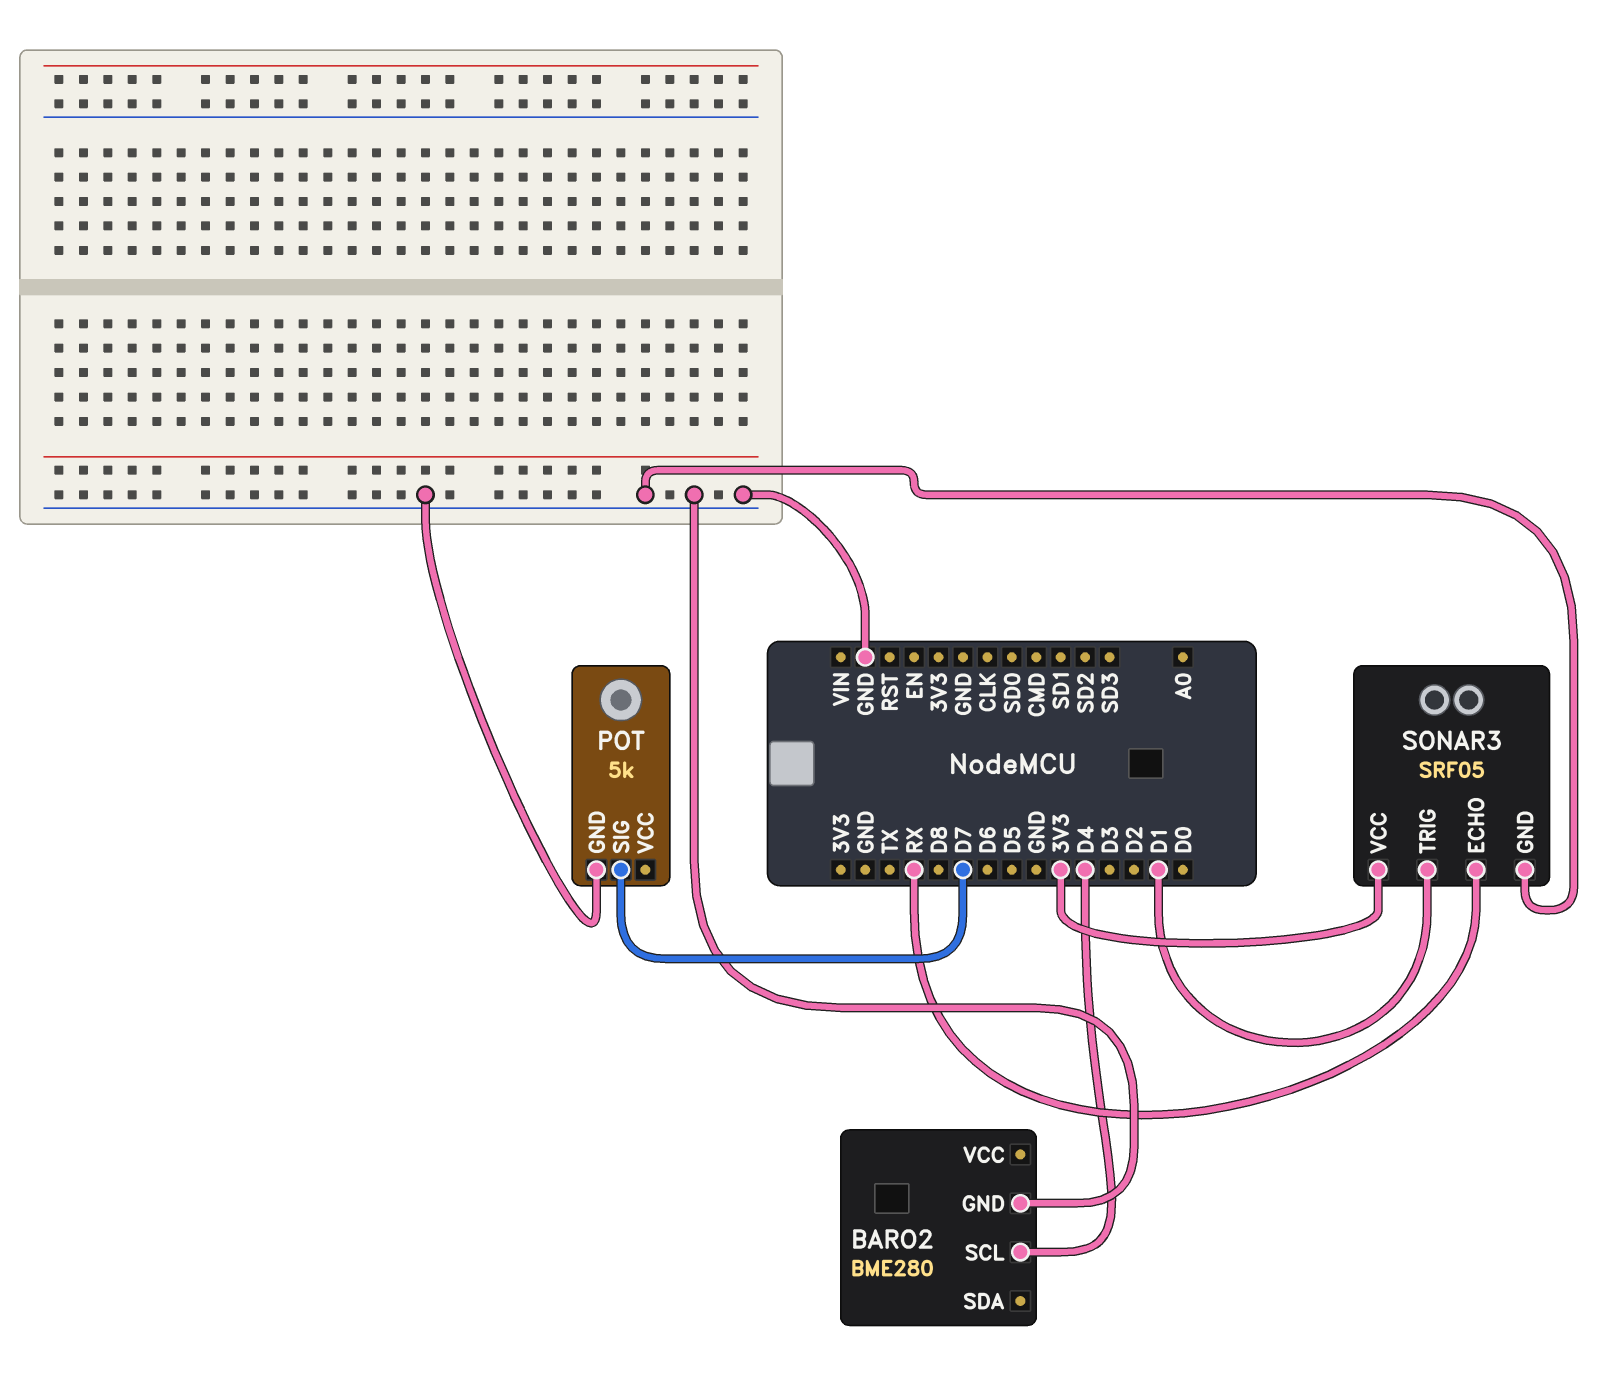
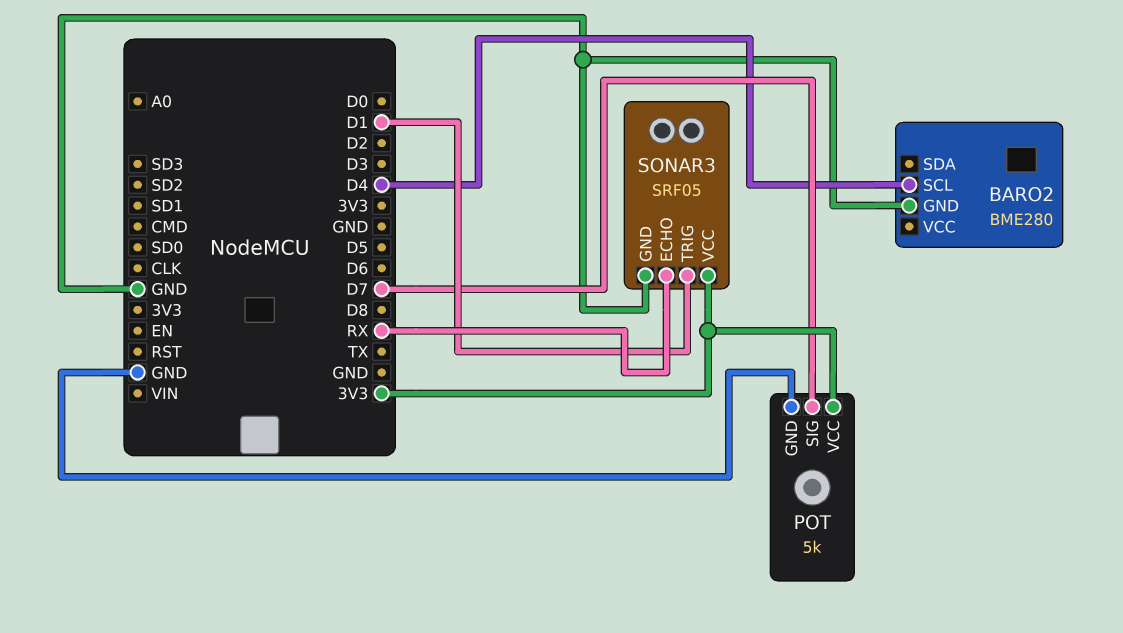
POT pin VCC: none -> 3V3

